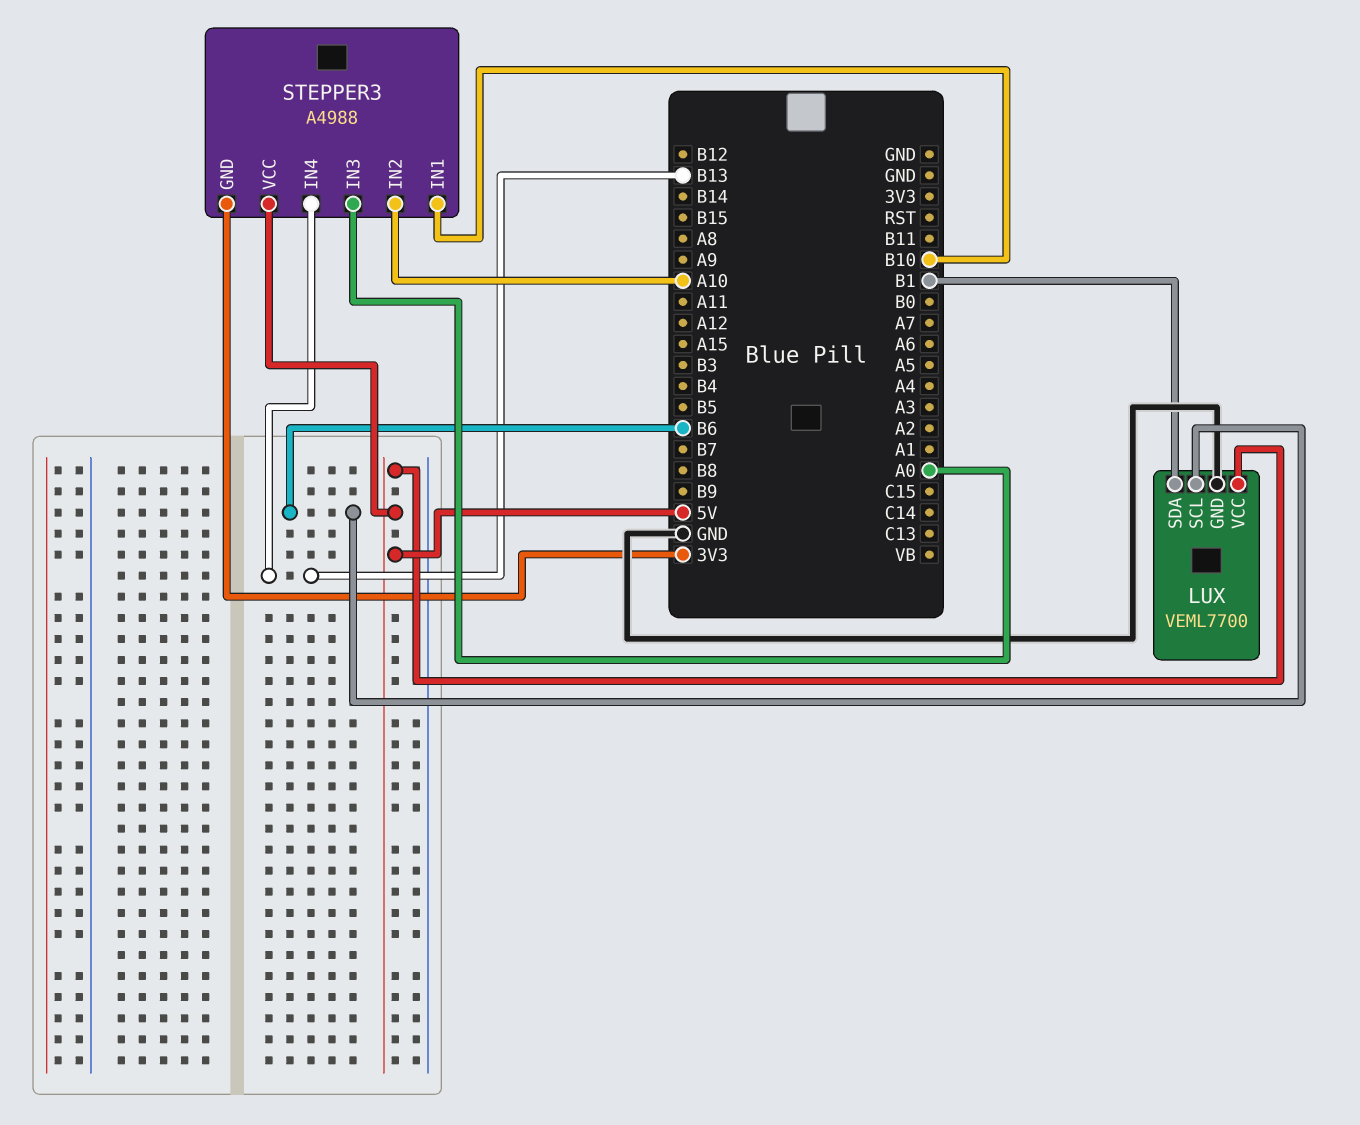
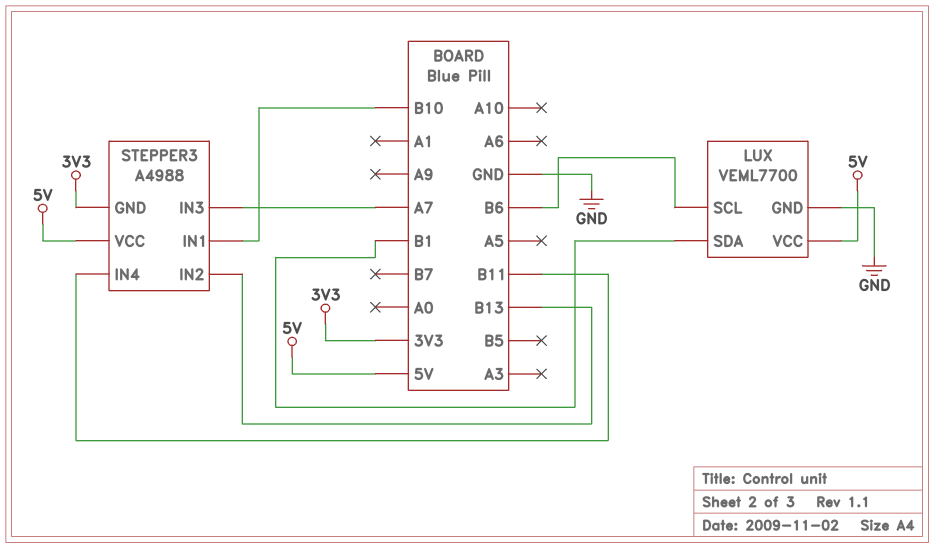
STEPPER3 pin IN2: A10 -> B13
STEPPER3 pin IN3: A0 -> A7
STEPPER3 pin IN4: B13 -> B11

